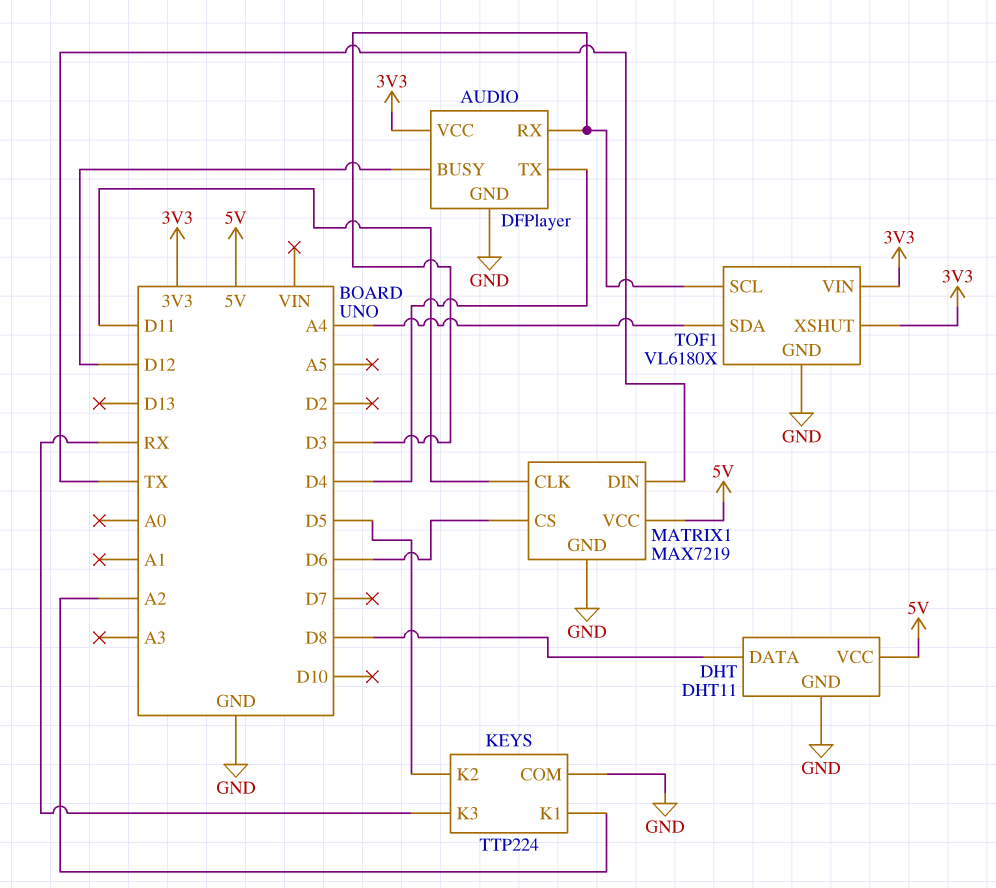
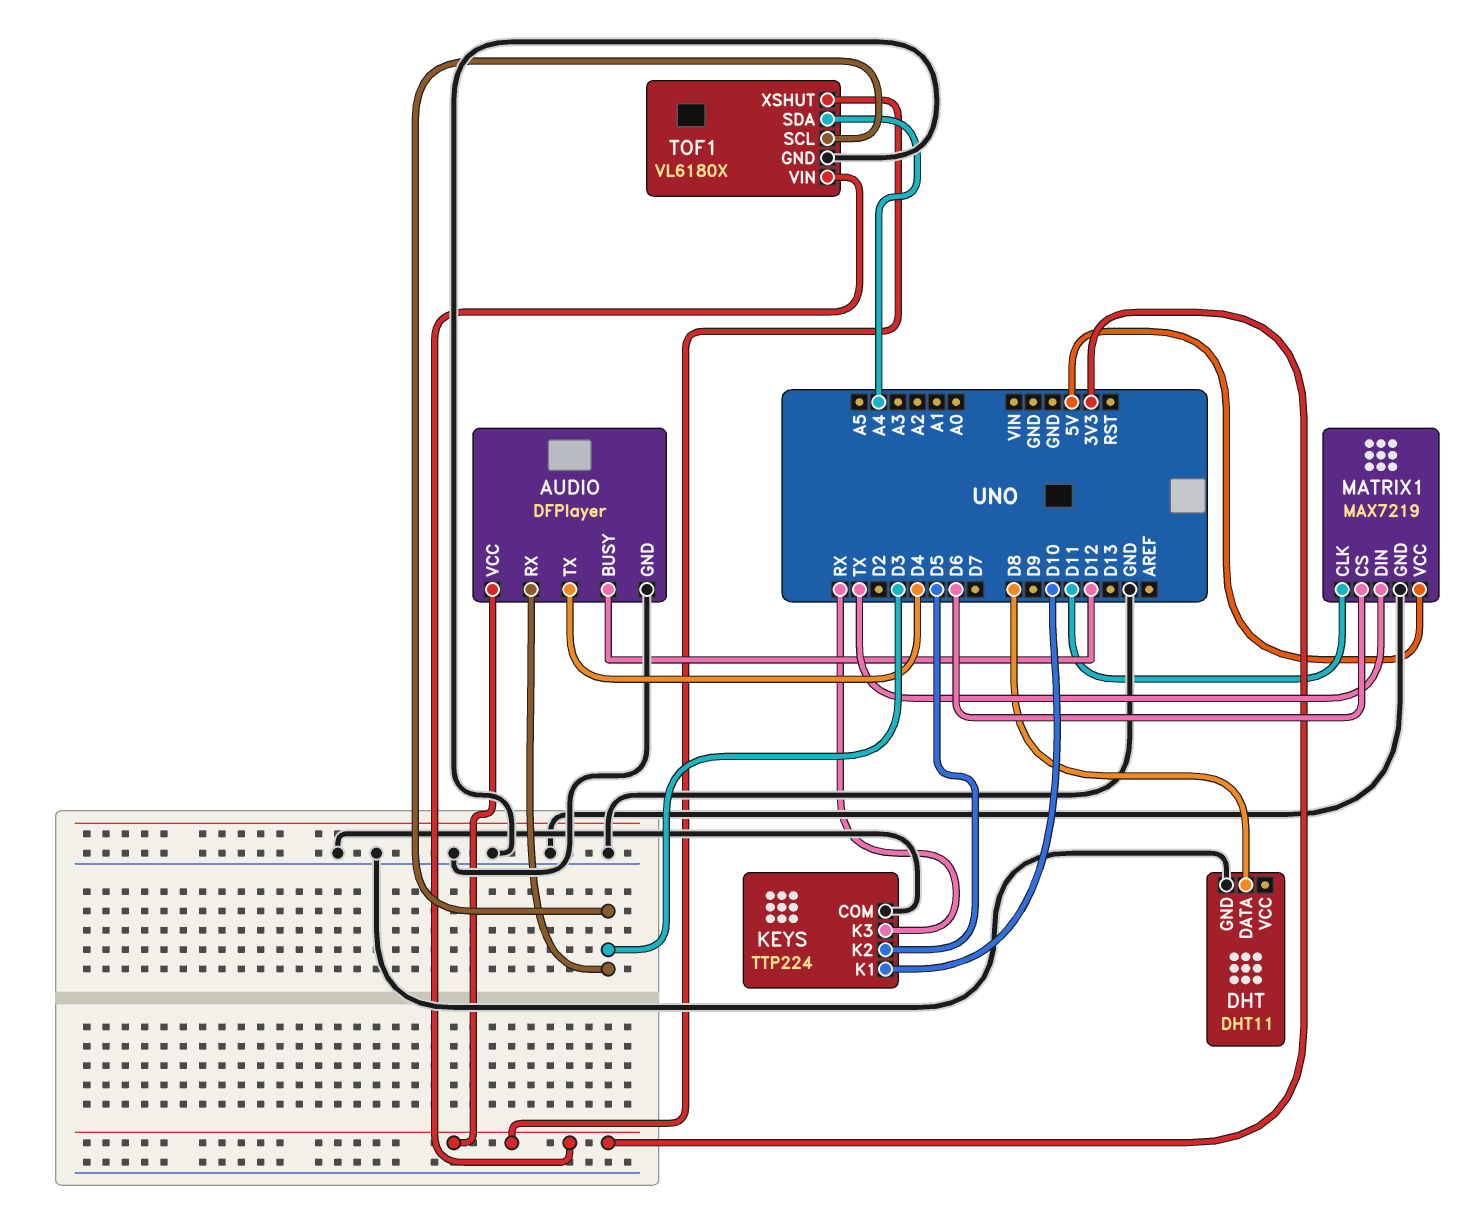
DHT pin VCC: 5V -> none
KEYS pin K1: A2 -> D10

